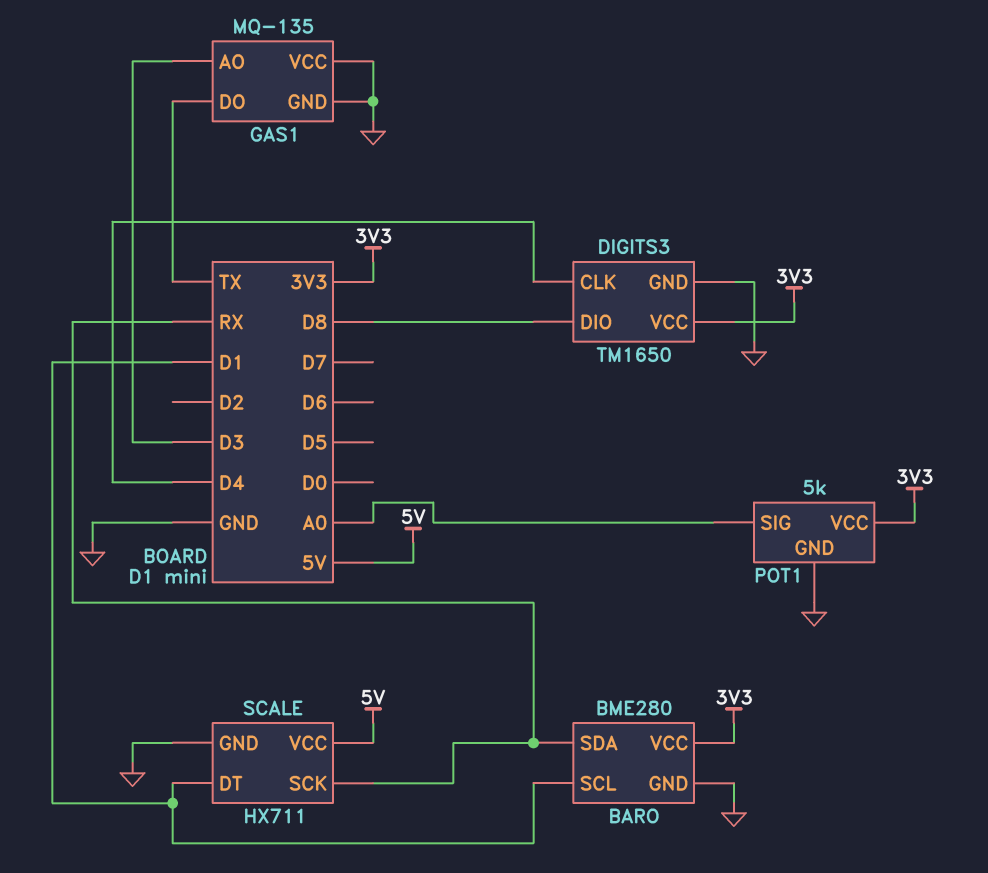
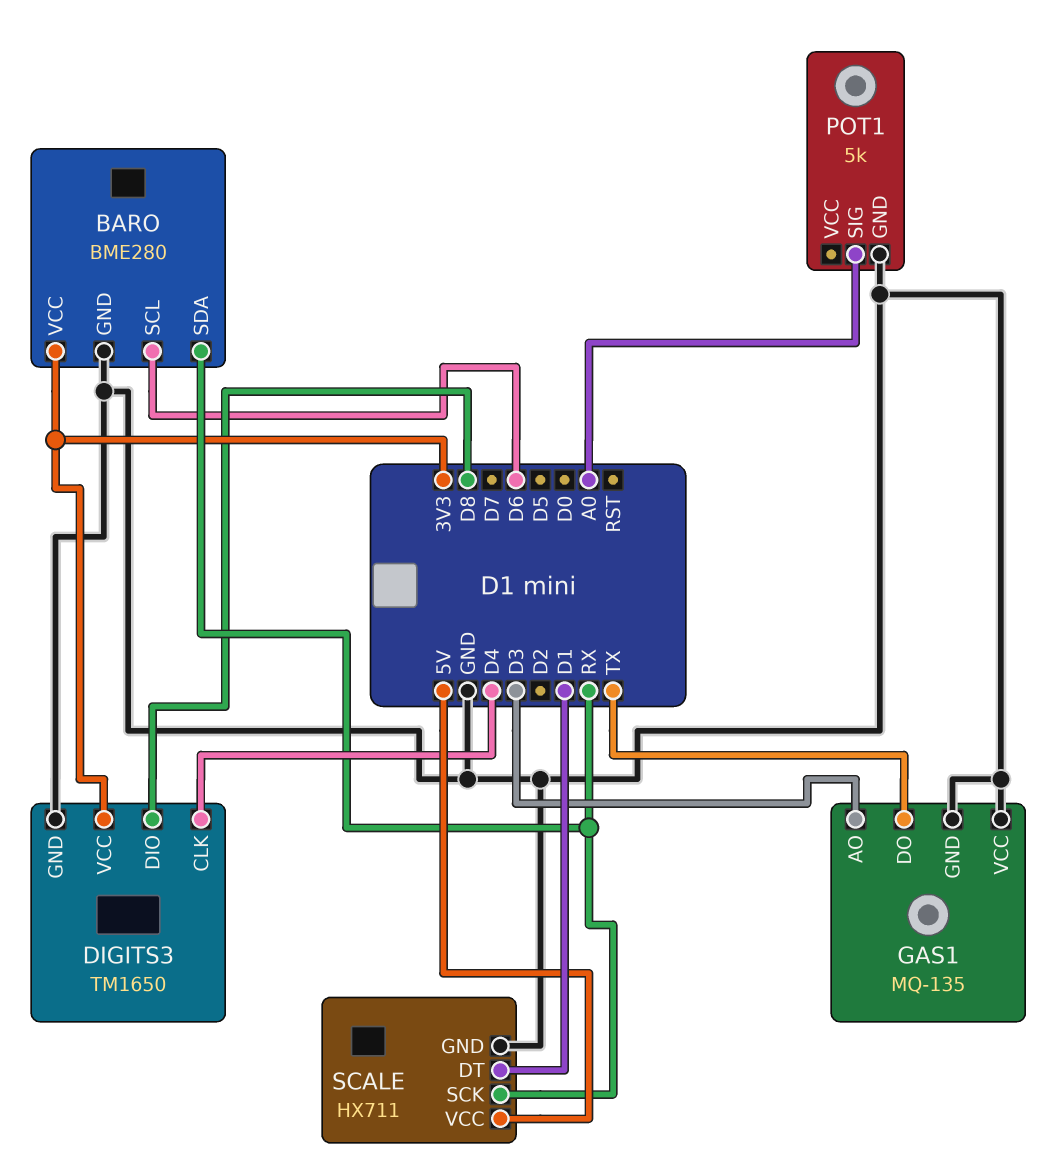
BARO pin SCL: D1 -> D6
POT1 pin VCC: 3V3 -> none

